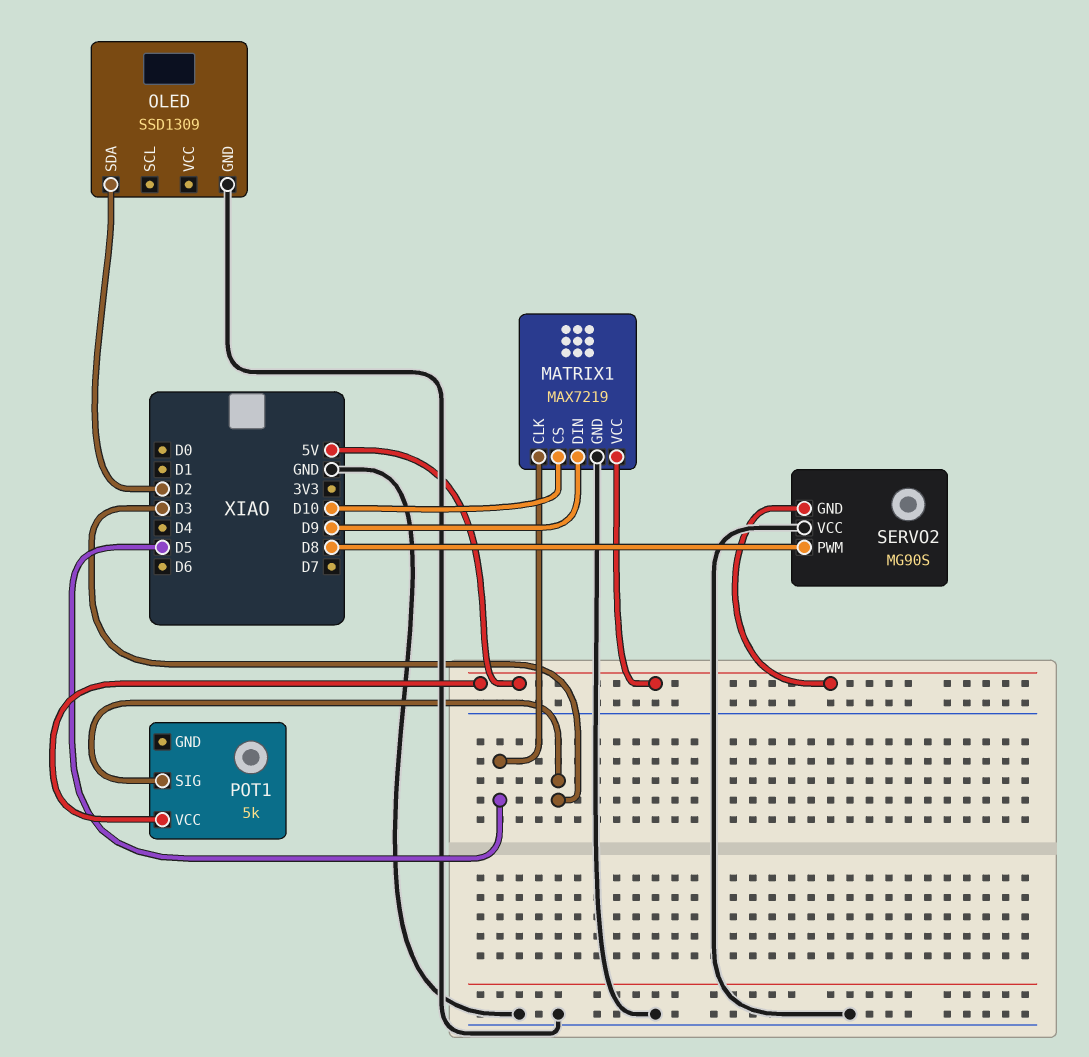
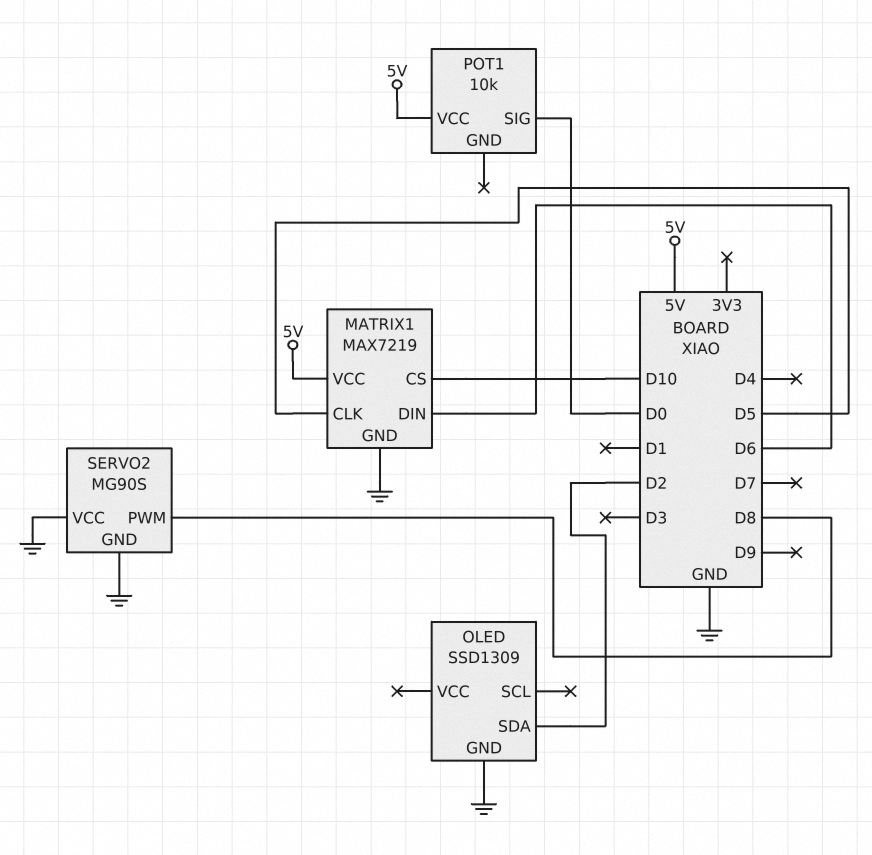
MATRIX1 pin DIN: D9 -> D6
POT1: 5k -> 10k
POT1 pin SIG: D3 -> D0
SERVO2 pin GND: 5V -> GND

